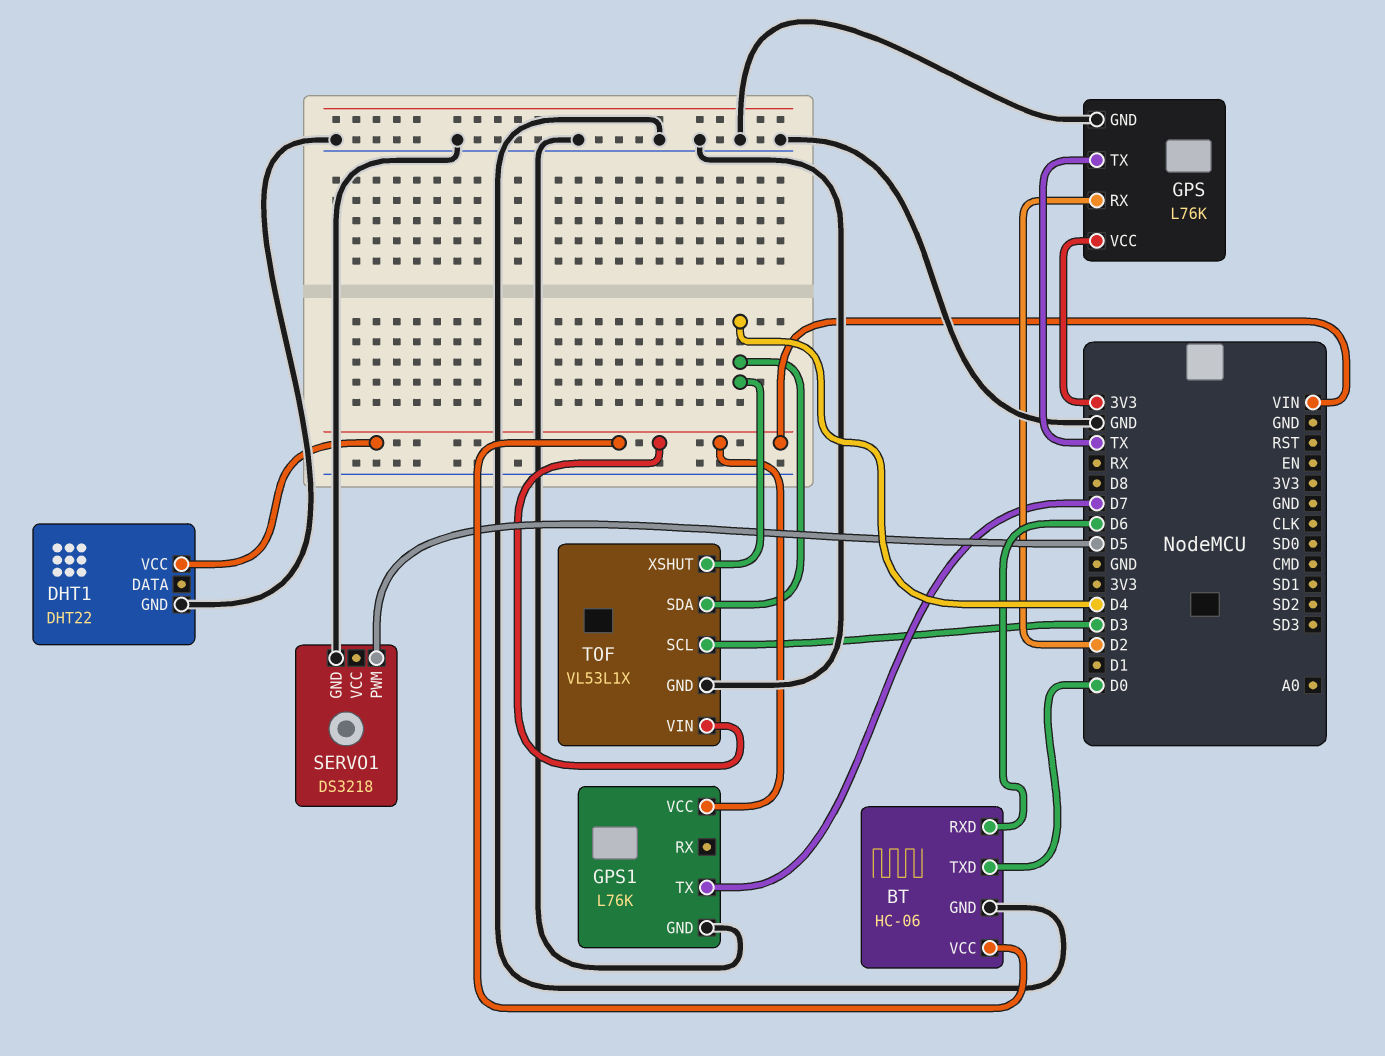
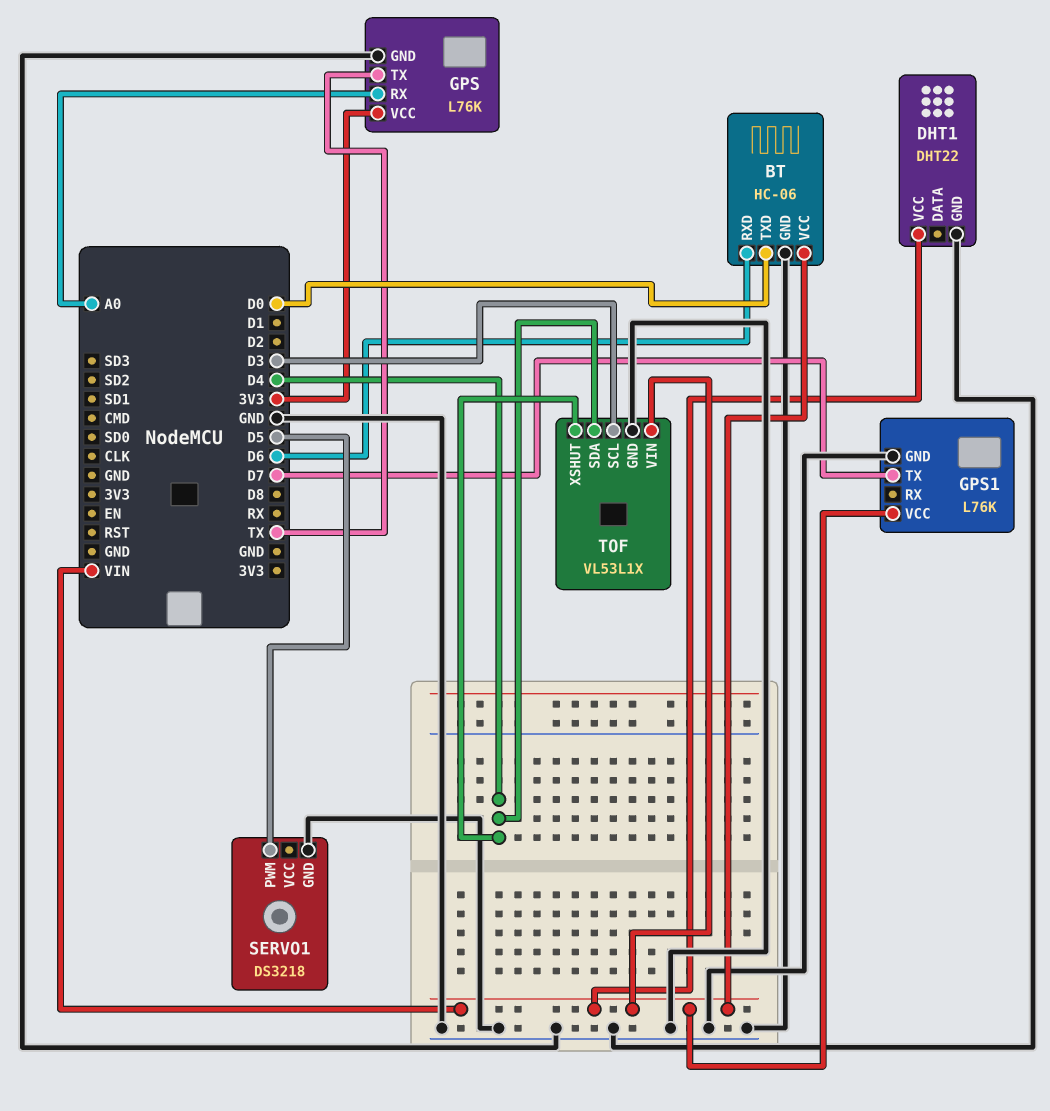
GPS pin RX: D2 -> A0

